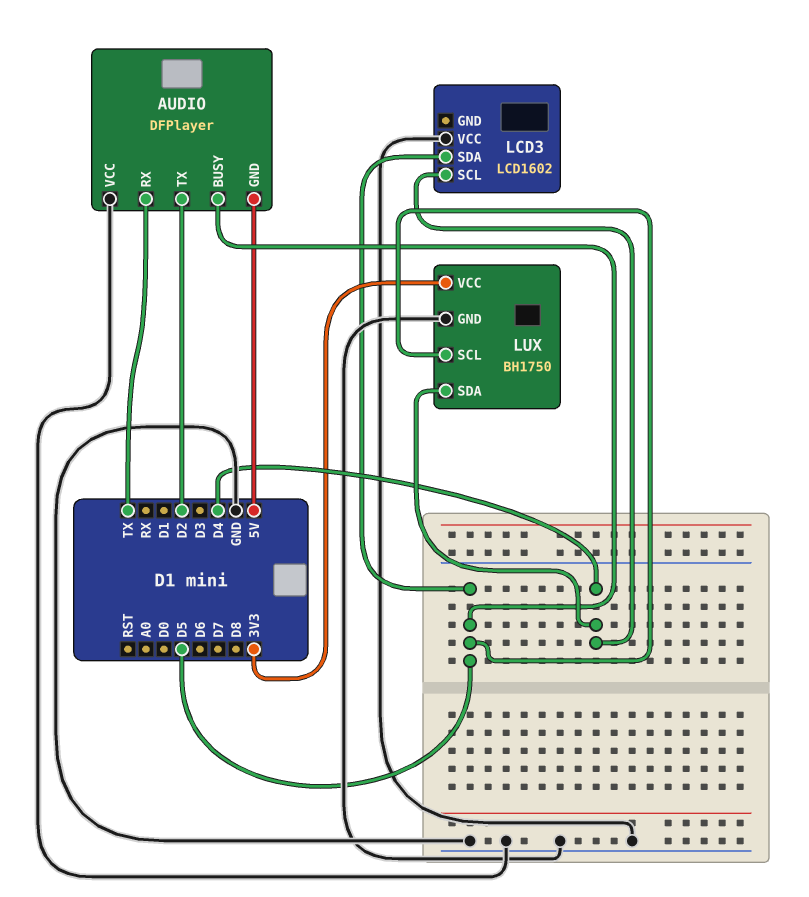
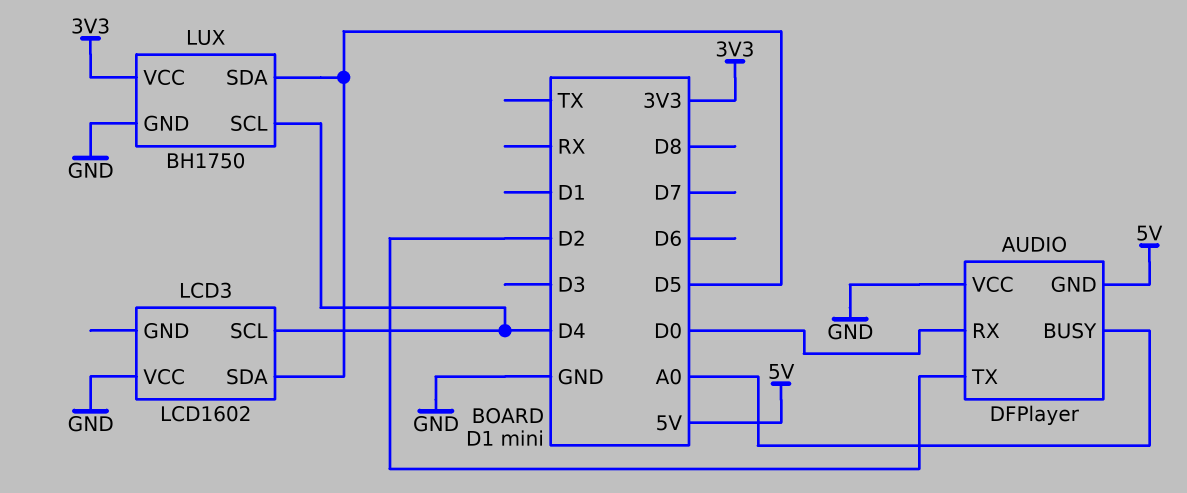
AUDIO pin BUSY: D5 -> A0
AUDIO pin RX: TX -> D0
LUX pin SCL: D5 -> D4
LUX pin SDA: D4 -> D5

